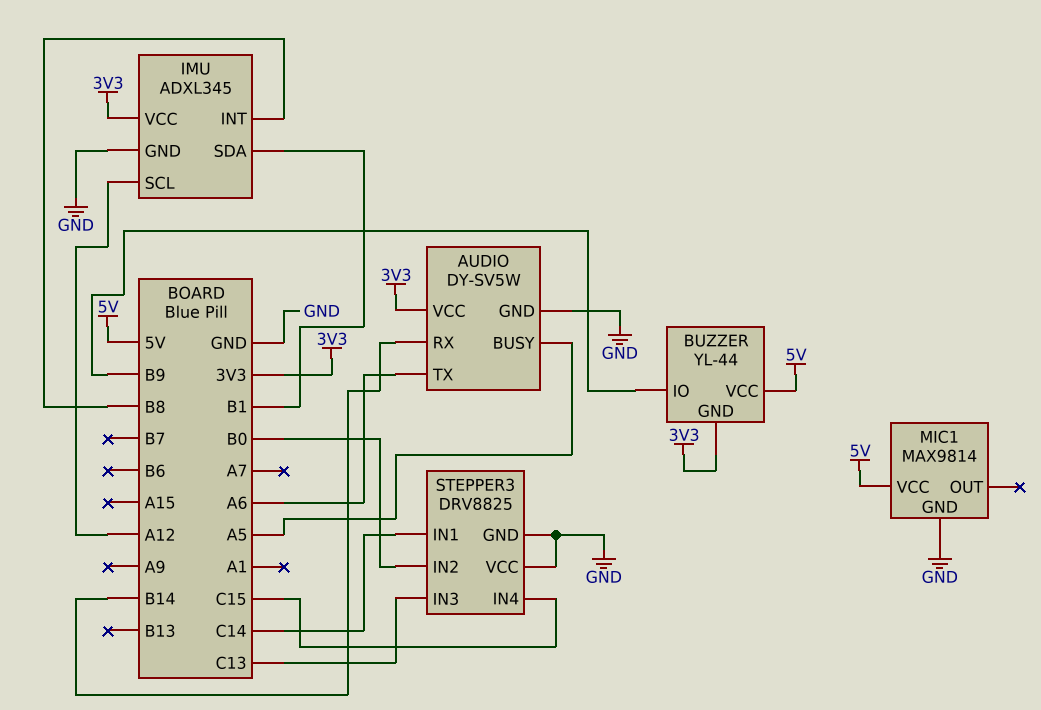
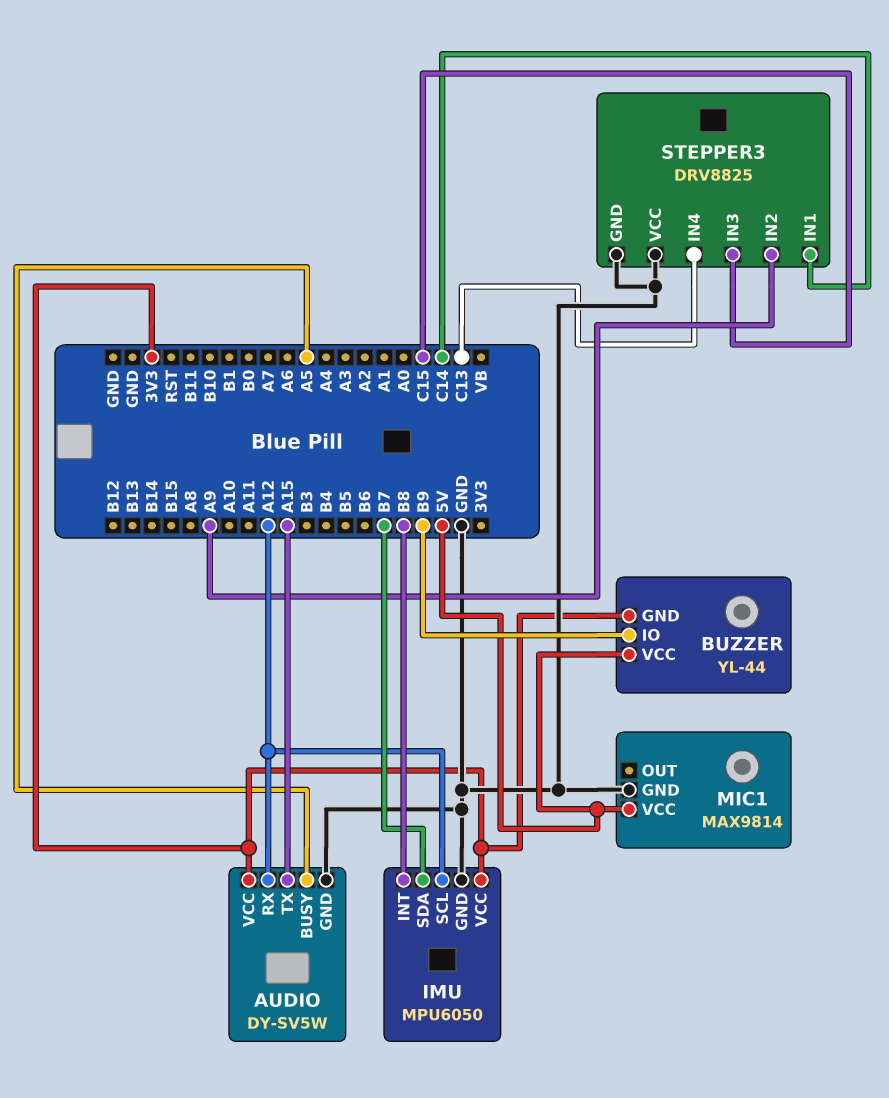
AUDIO pin RX: B14 -> A12
AUDIO pin TX: A6 -> A15
IMU: ADXL345 -> MPU6050
IMU pin SDA: B1 -> B7
STEPPER3 pin IN2: B0 -> A9
STEPPER3 pin IN3: C13 -> C15
STEPPER3 pin IN4: C15 -> C13

